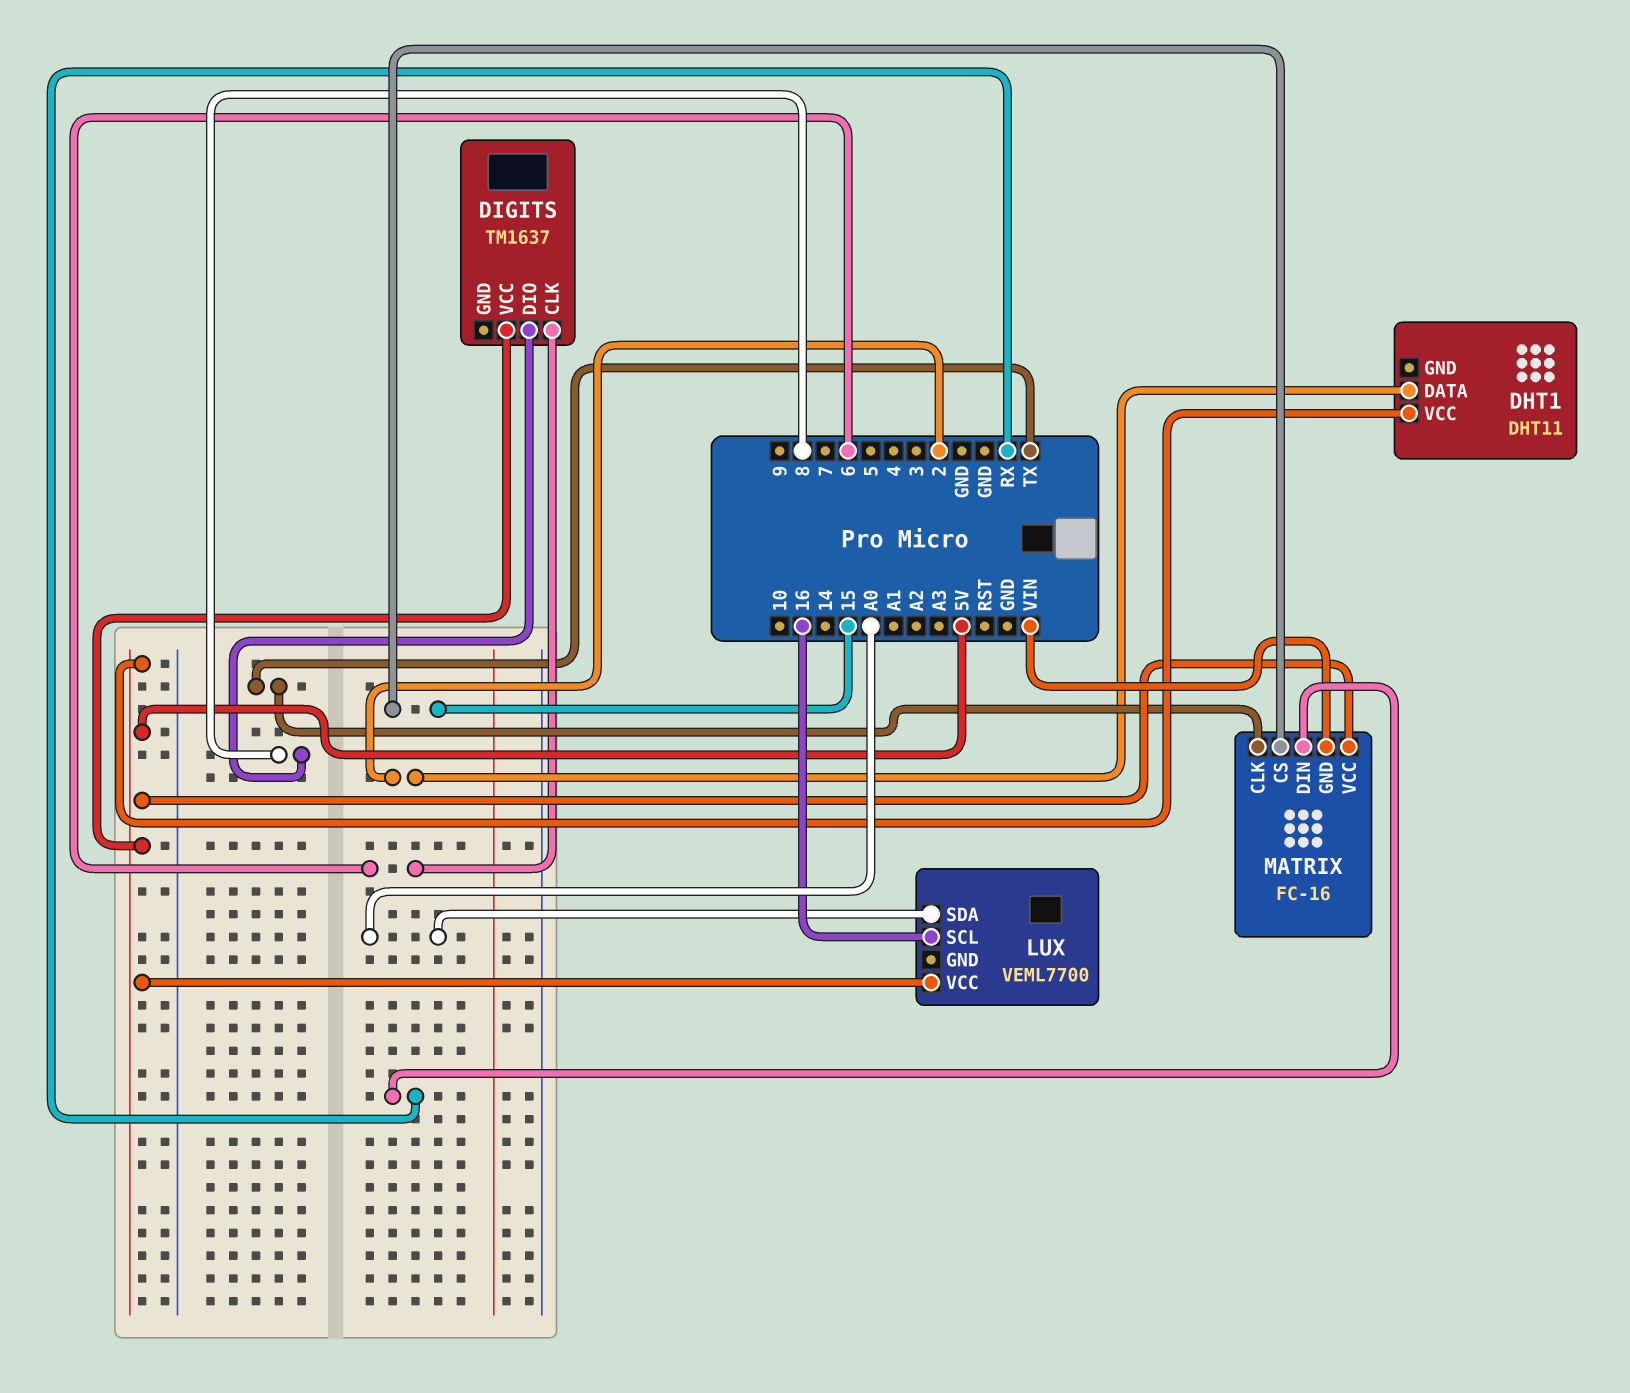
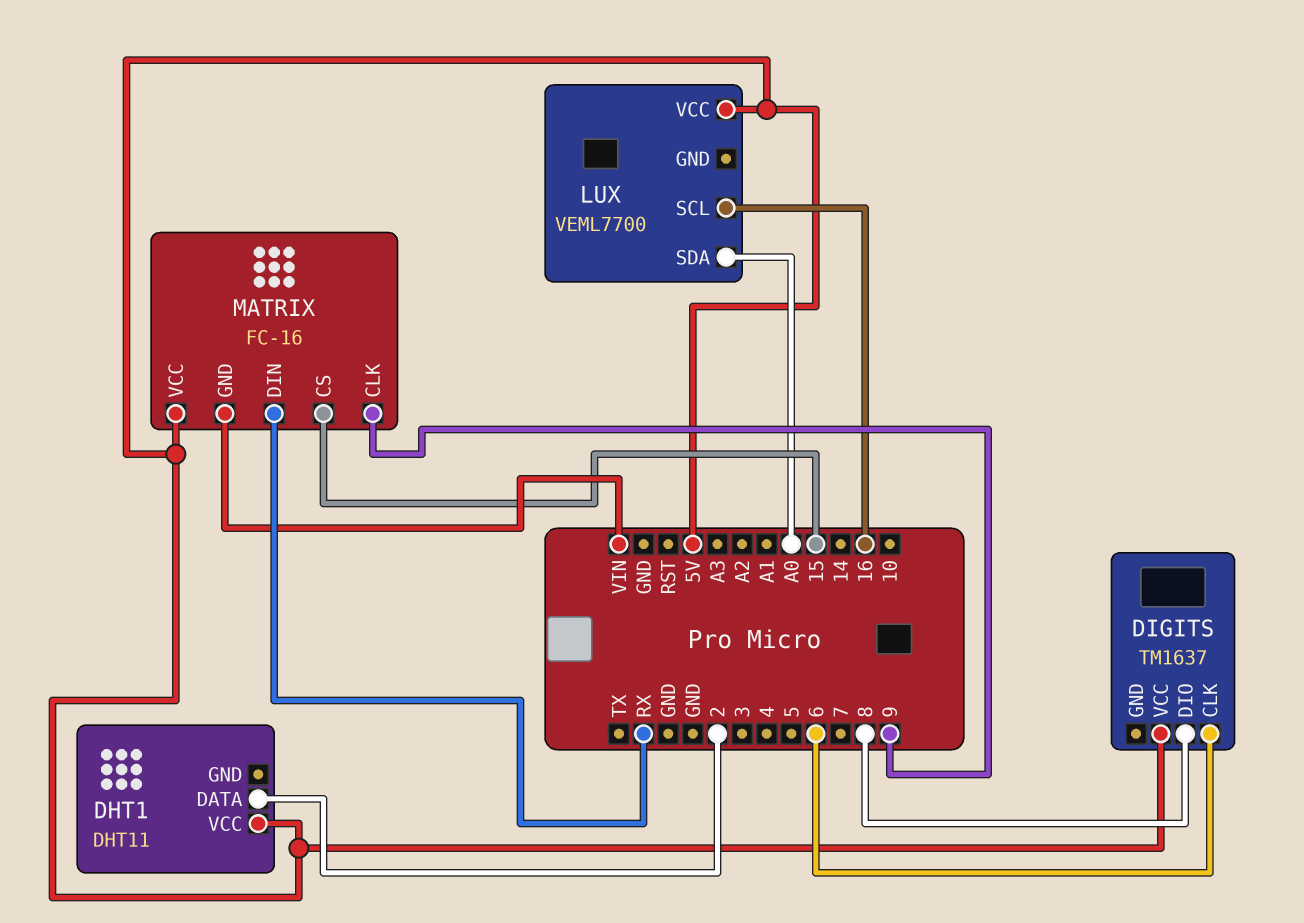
MATRIX pin CLK: TX -> 9

